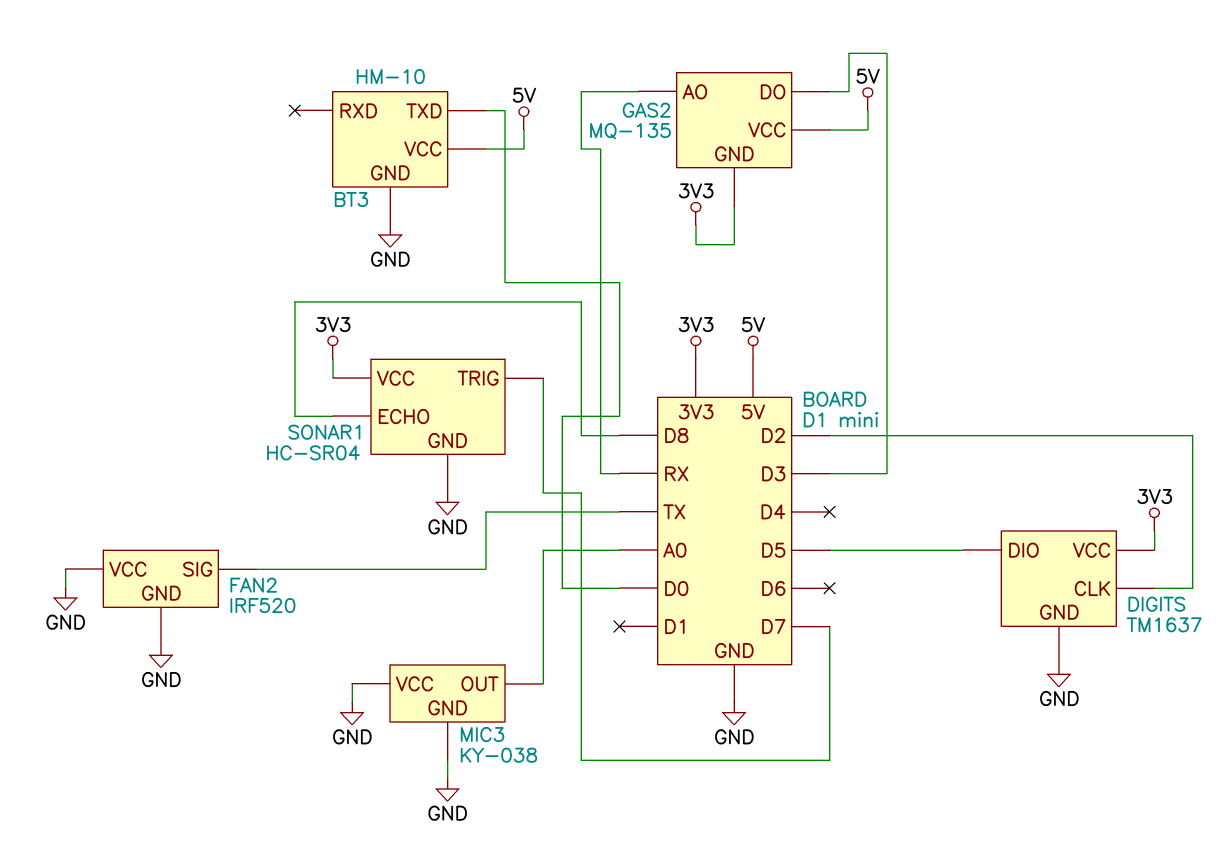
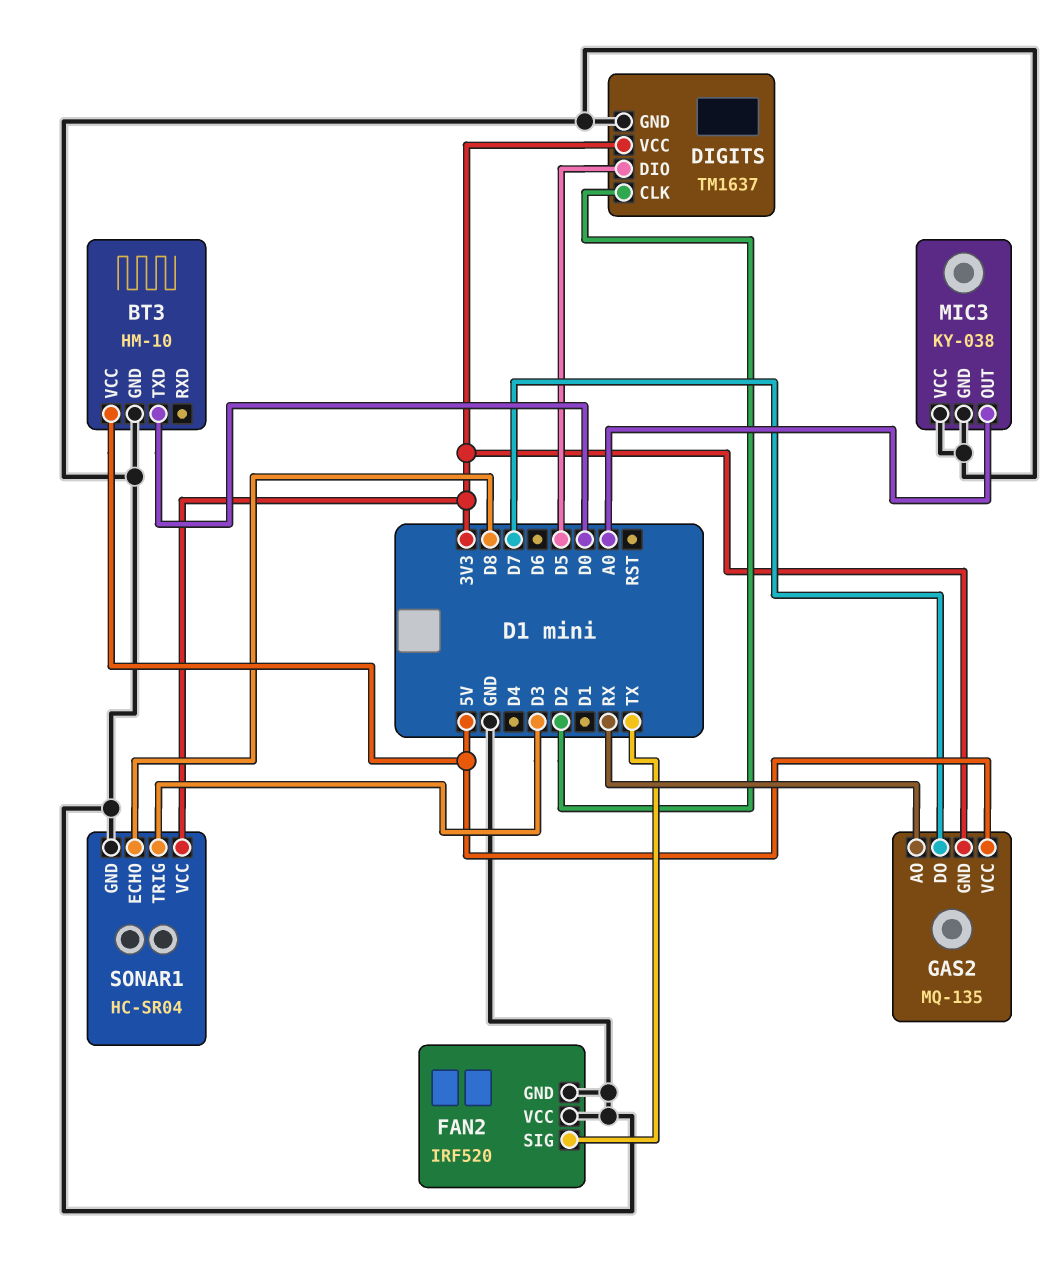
GAS2 pin DO: D3 -> D7
SONAR1 pin TRIG: D7 -> D3

